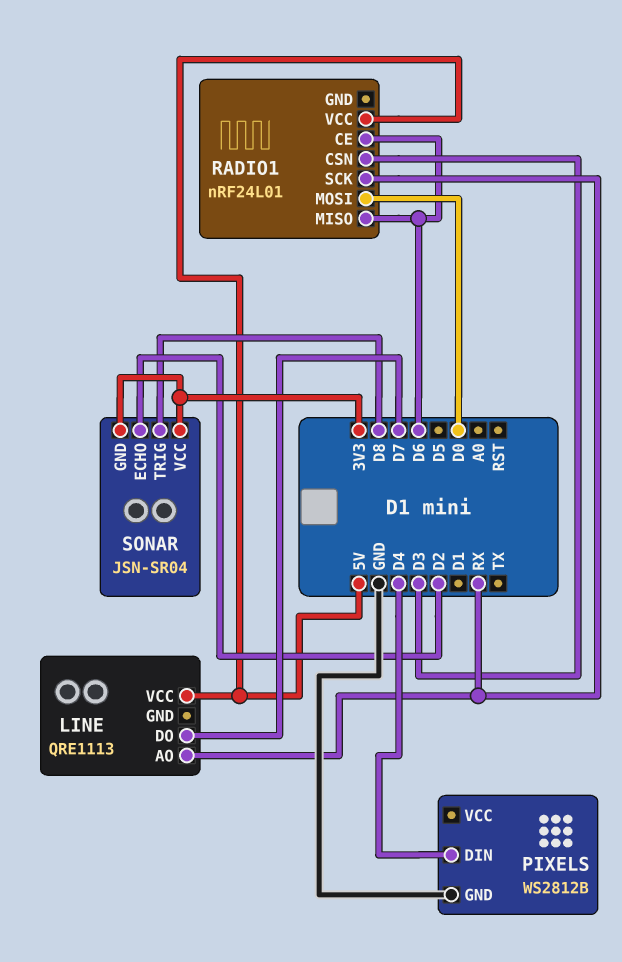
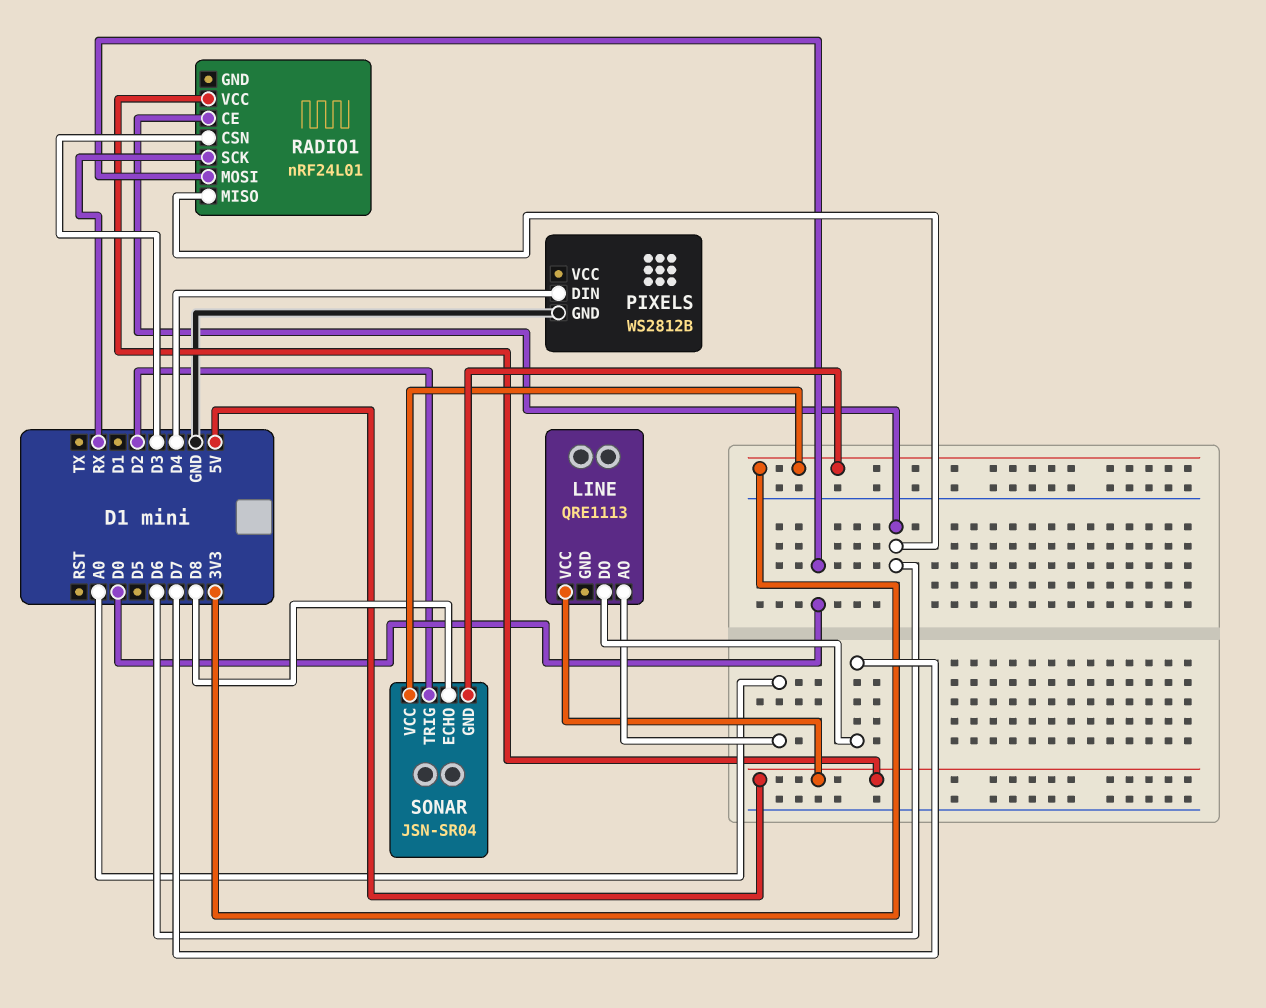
LINE pin AO: RX -> A0
SONAR pin ECHO: D2 -> D8
SONAR pin TRIG: D8 -> D2

